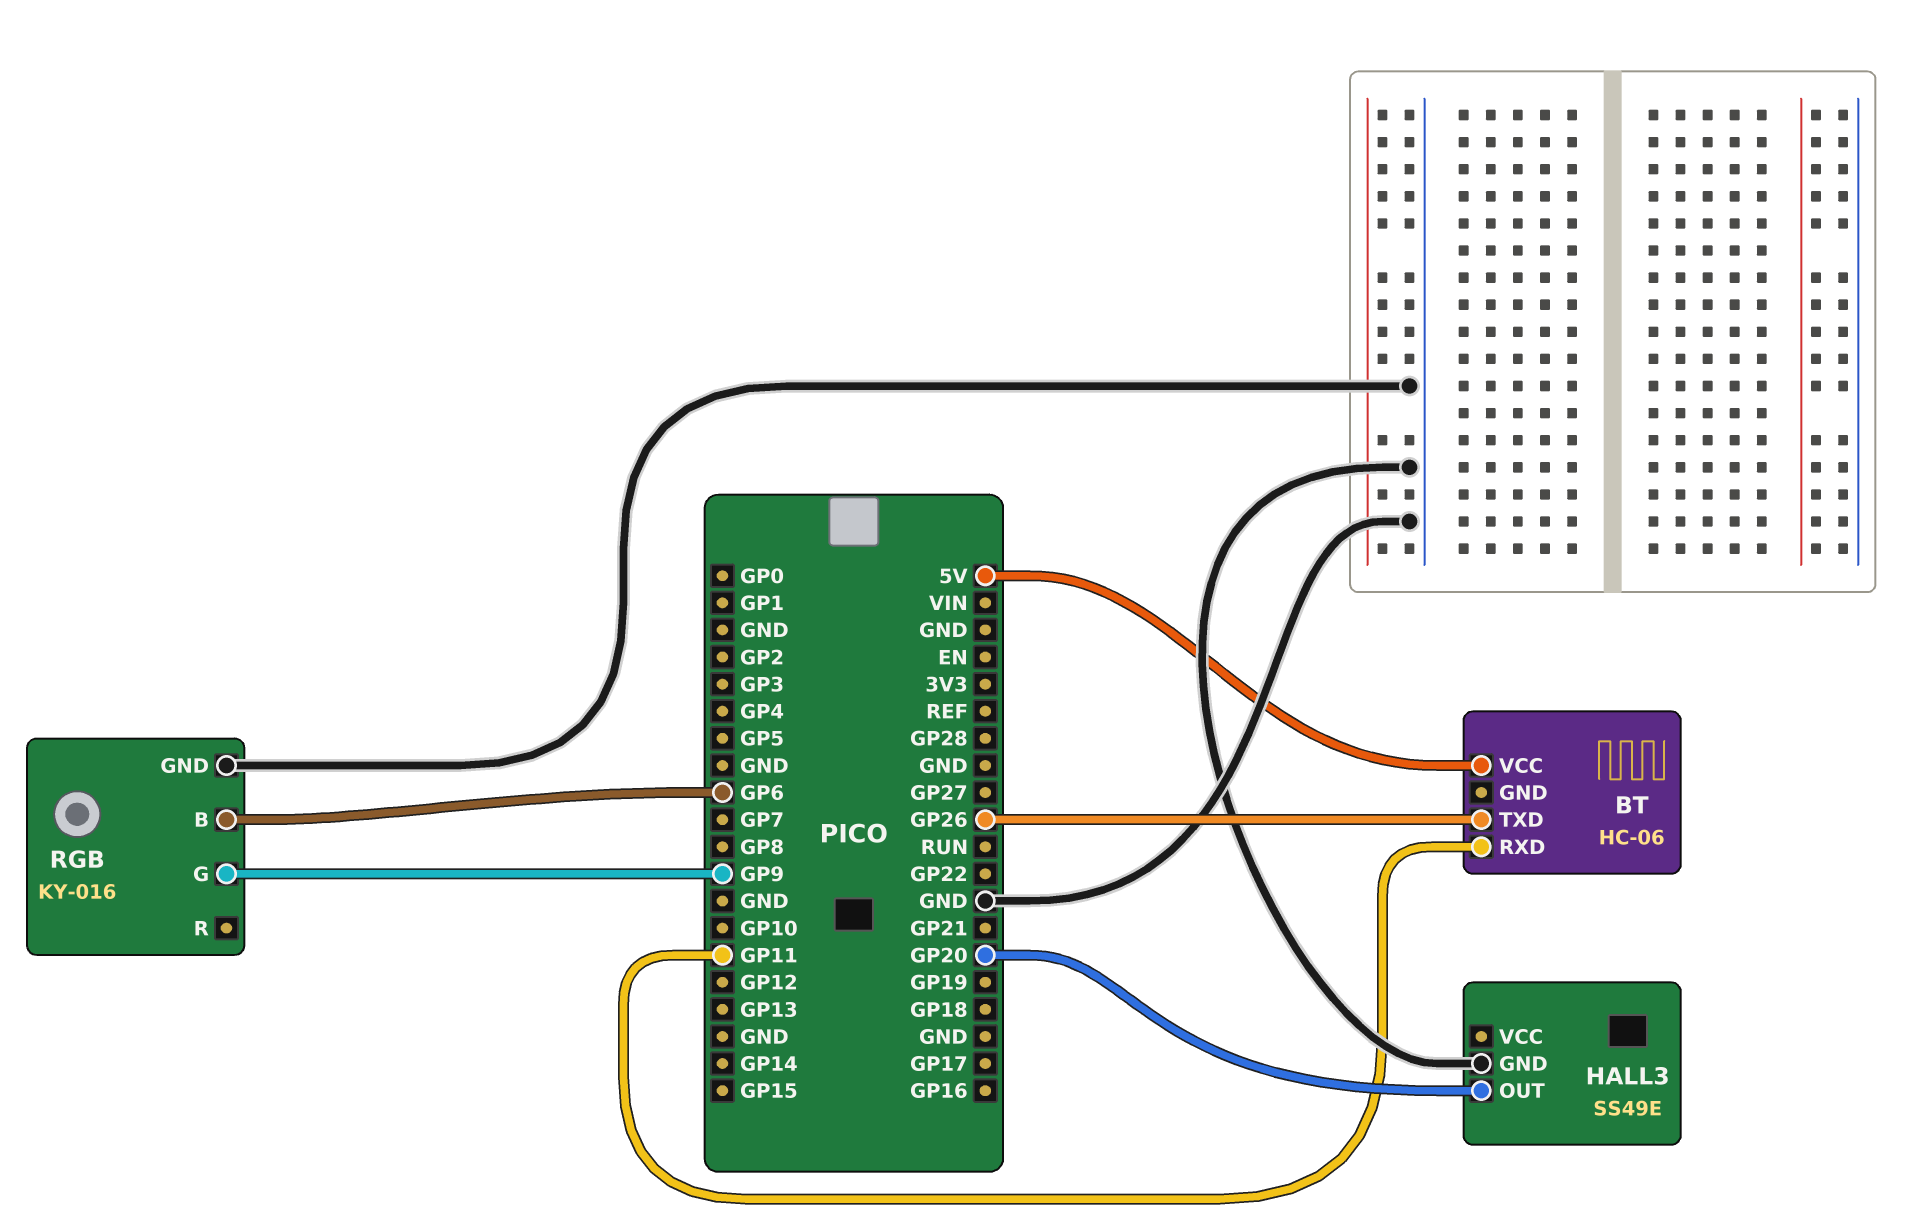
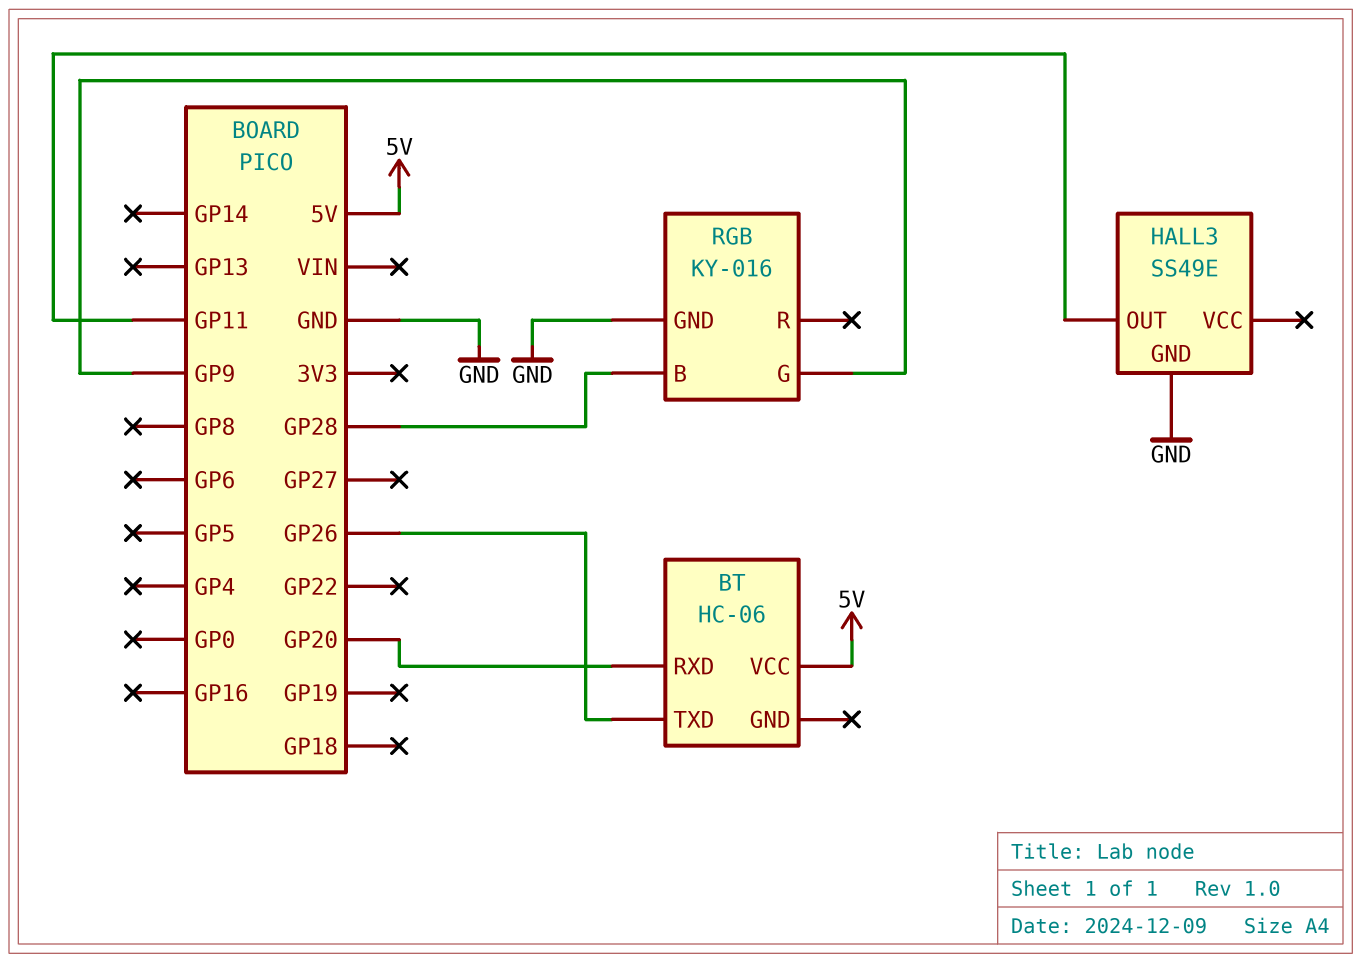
BT pin RXD: GP11 -> GP20
HALL3 pin OUT: GP20 -> GP11
RGB pin B: GP6 -> GP28

